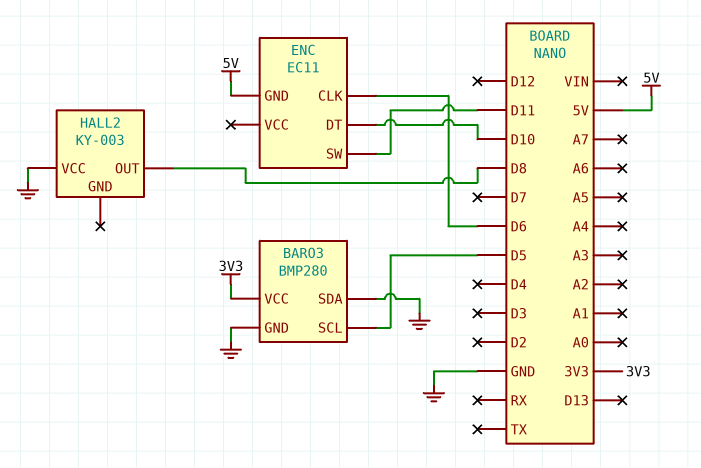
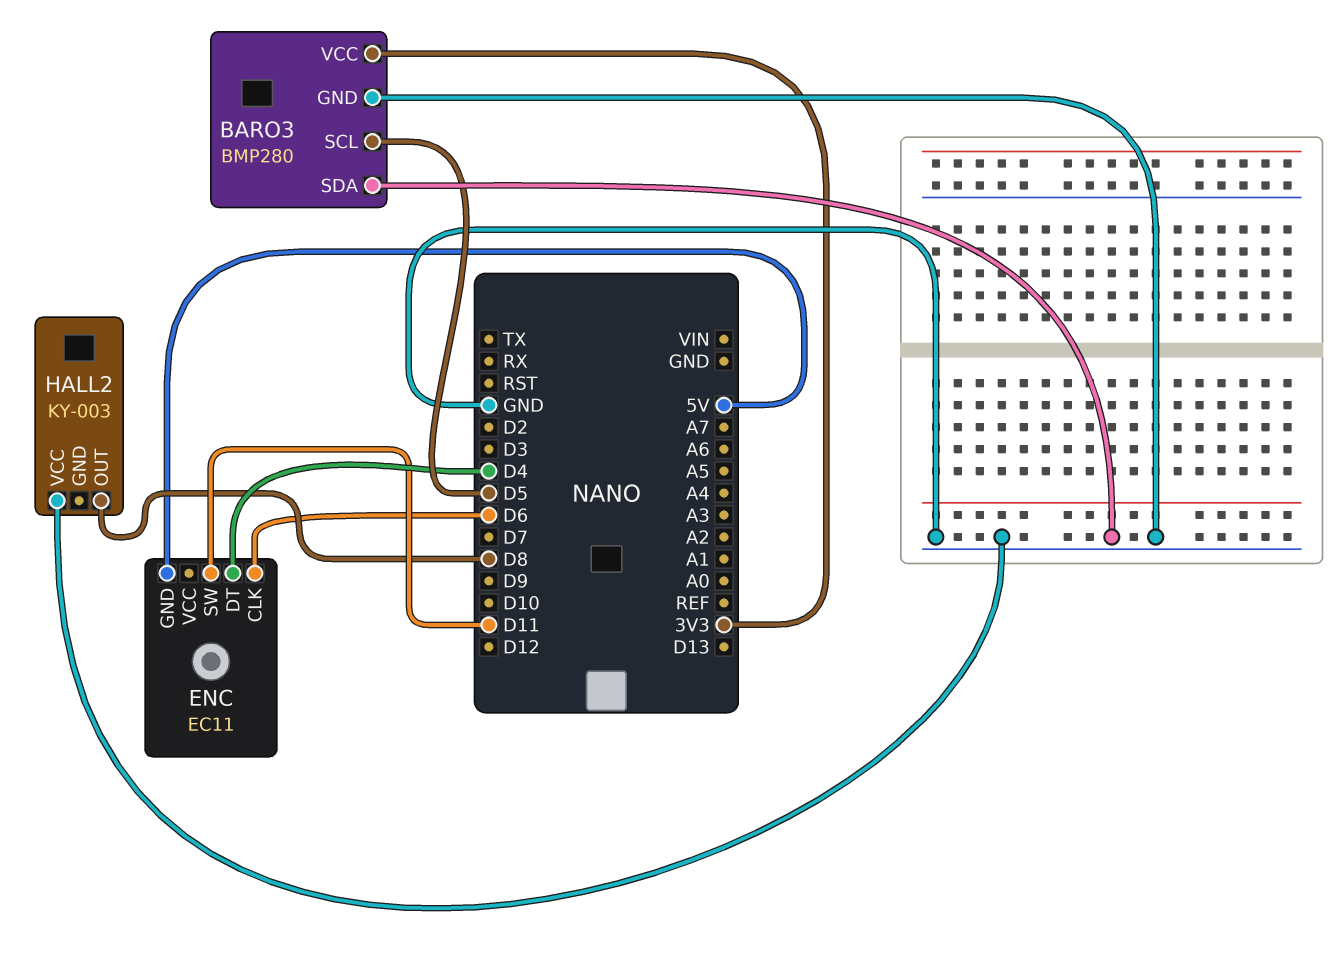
ENC pin DT: D10 -> D4

